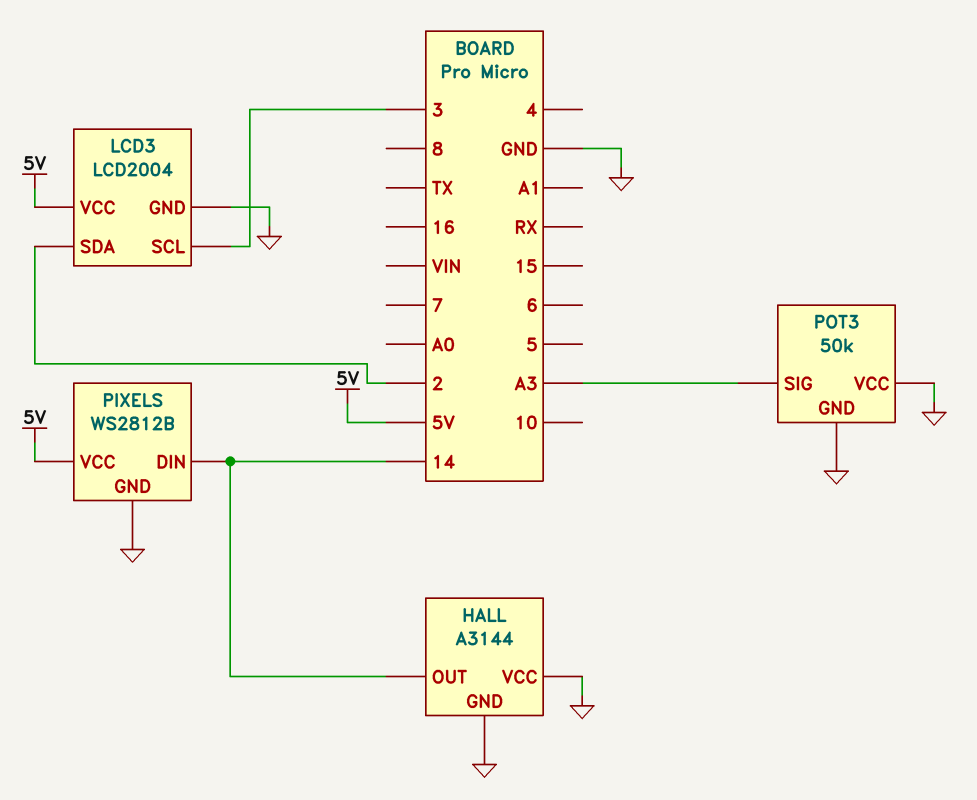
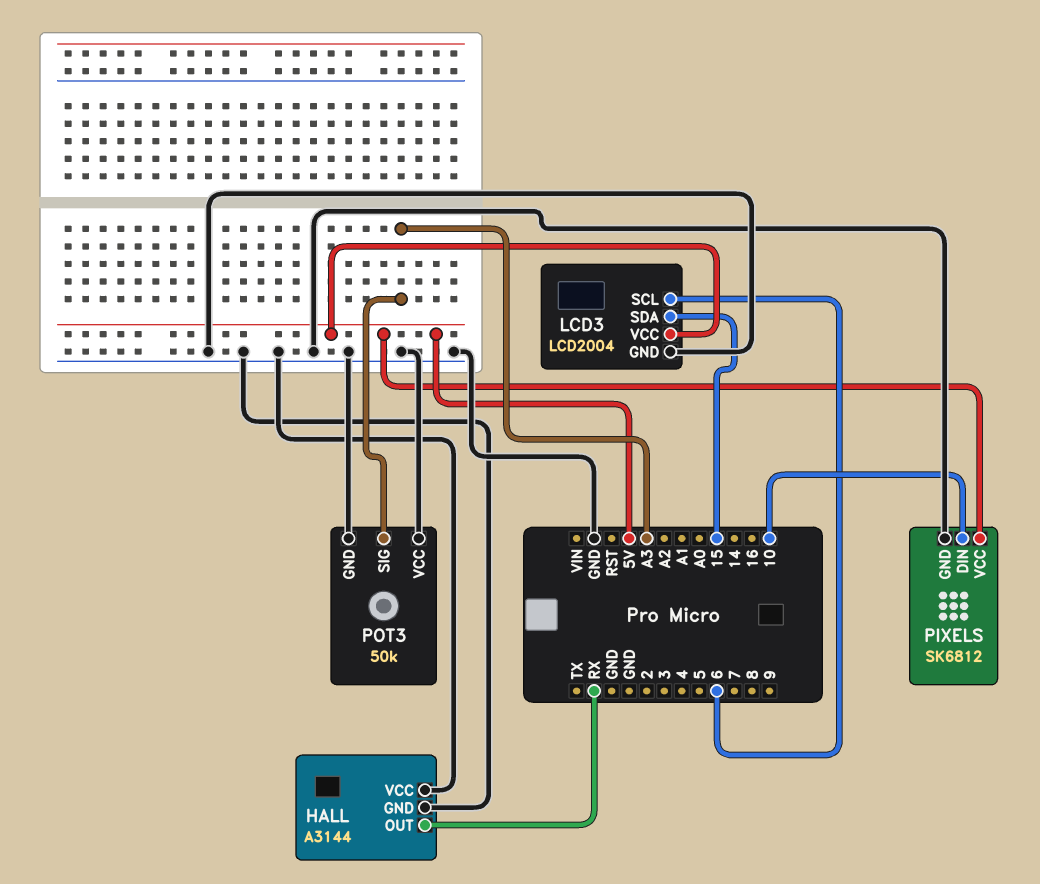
HALL pin OUT: 14 -> RX
LCD3 pin SCL: 3 -> 6
LCD3 pin SDA: 2 -> 15
PIXELS: WS2812B -> SK6812
PIXELS pin DIN: 14 -> 10

